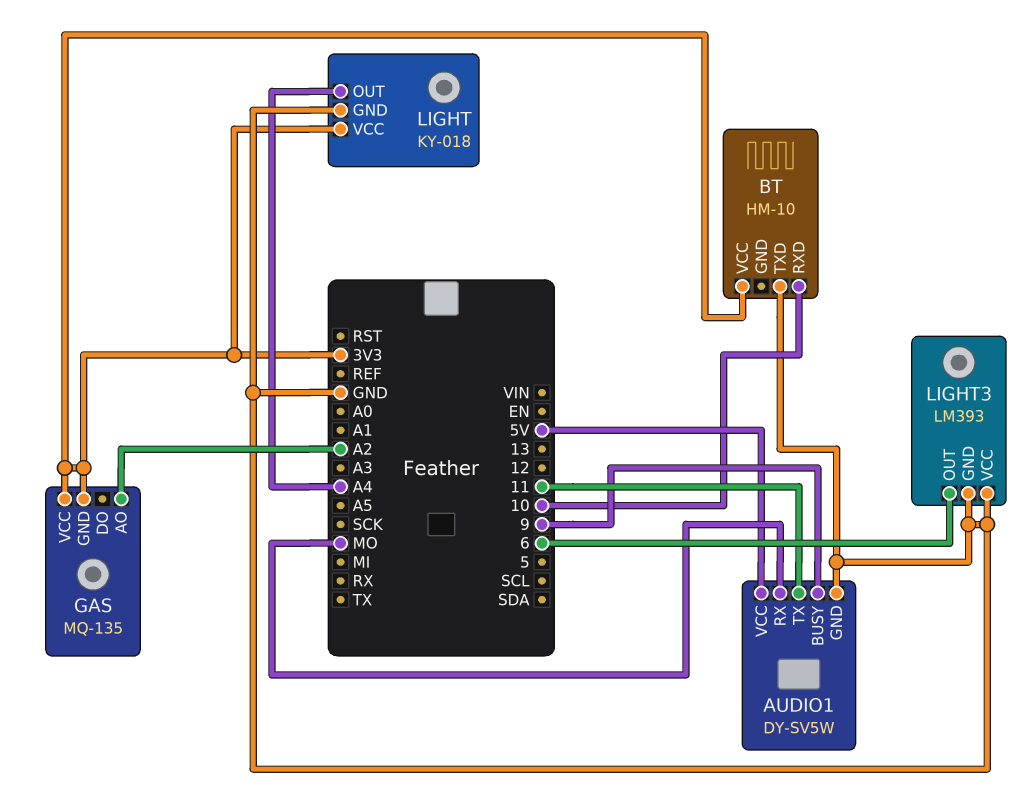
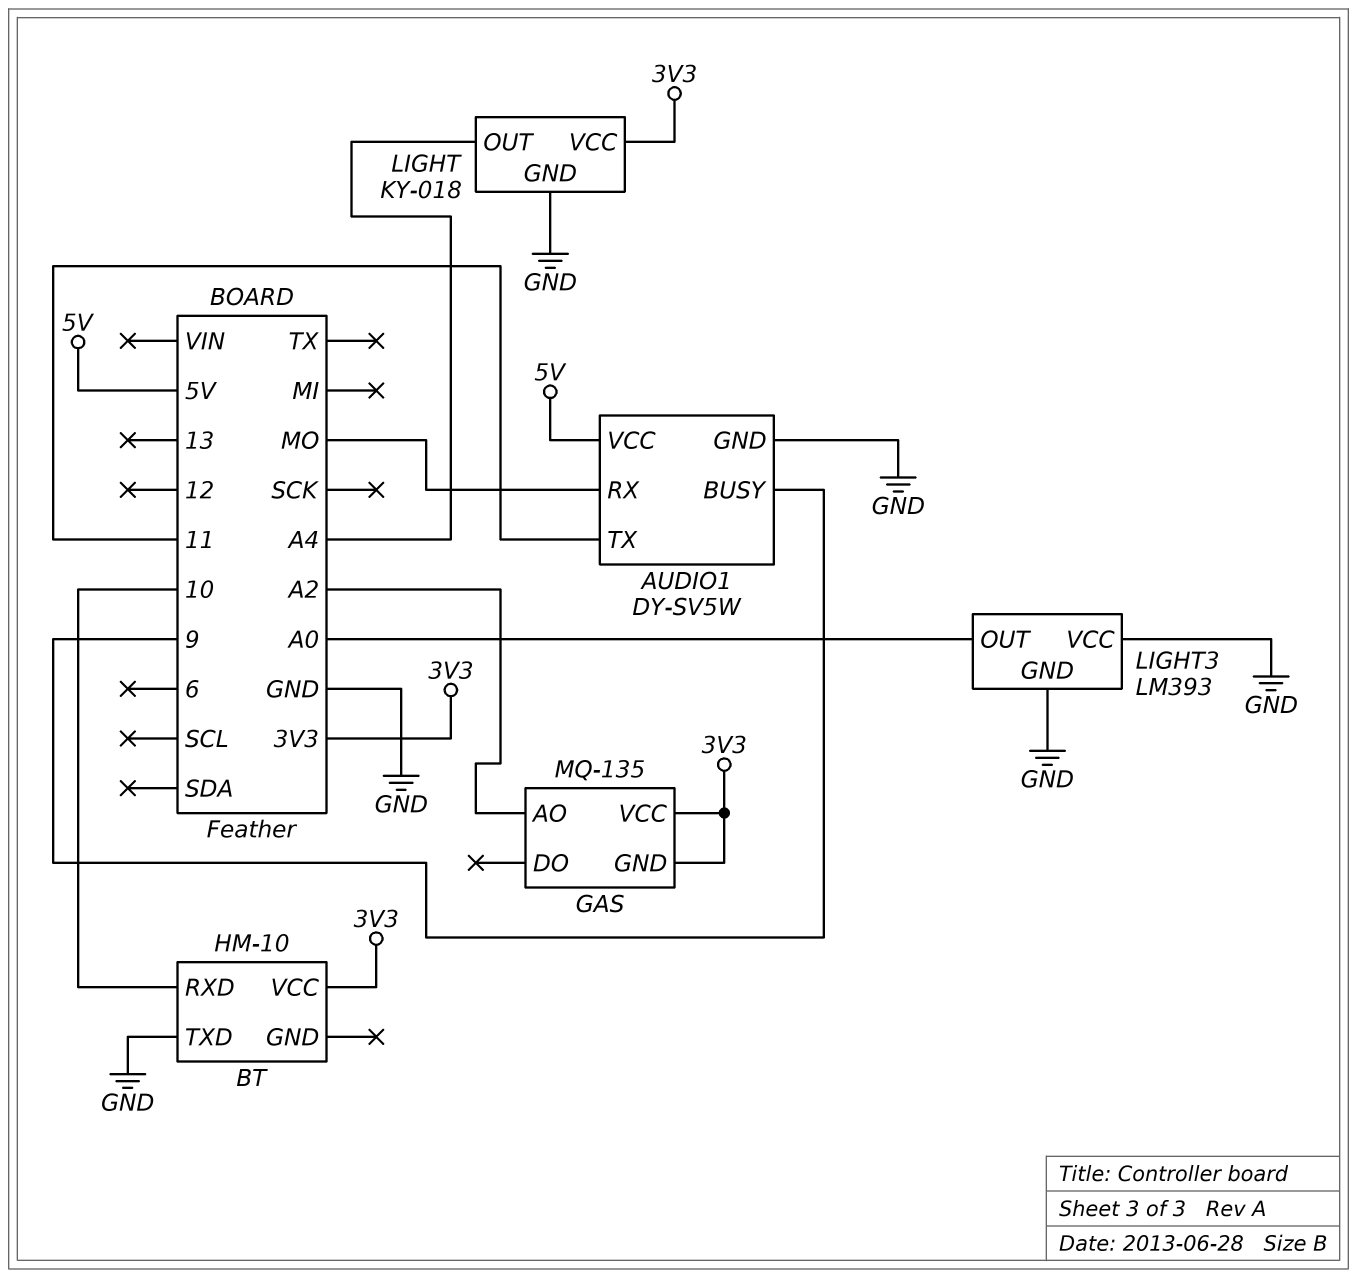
LIGHT3 pin OUT: 6 -> A0

